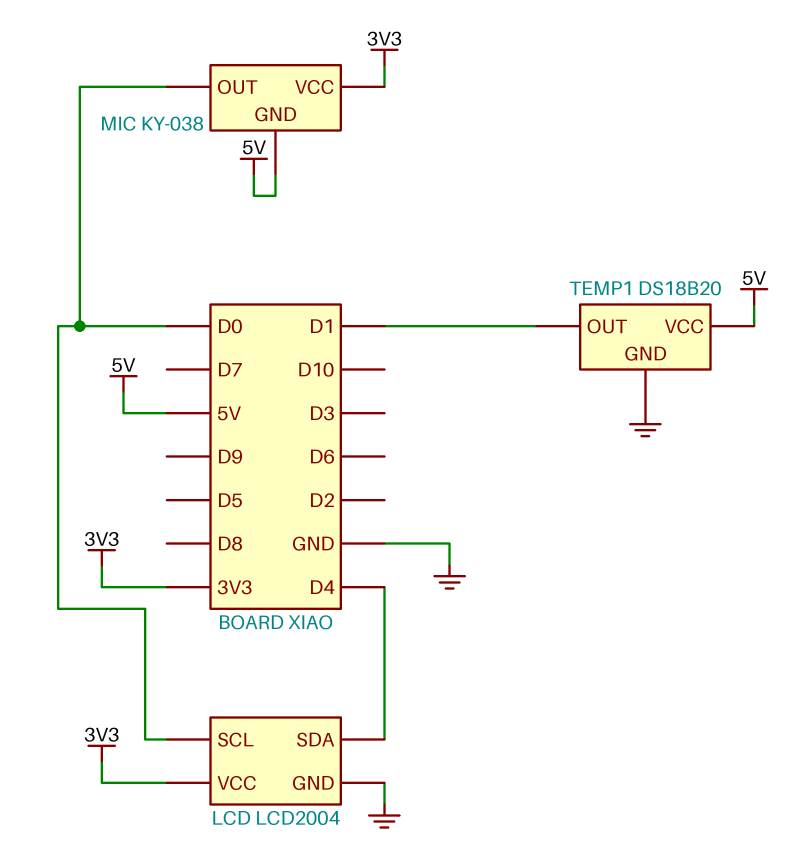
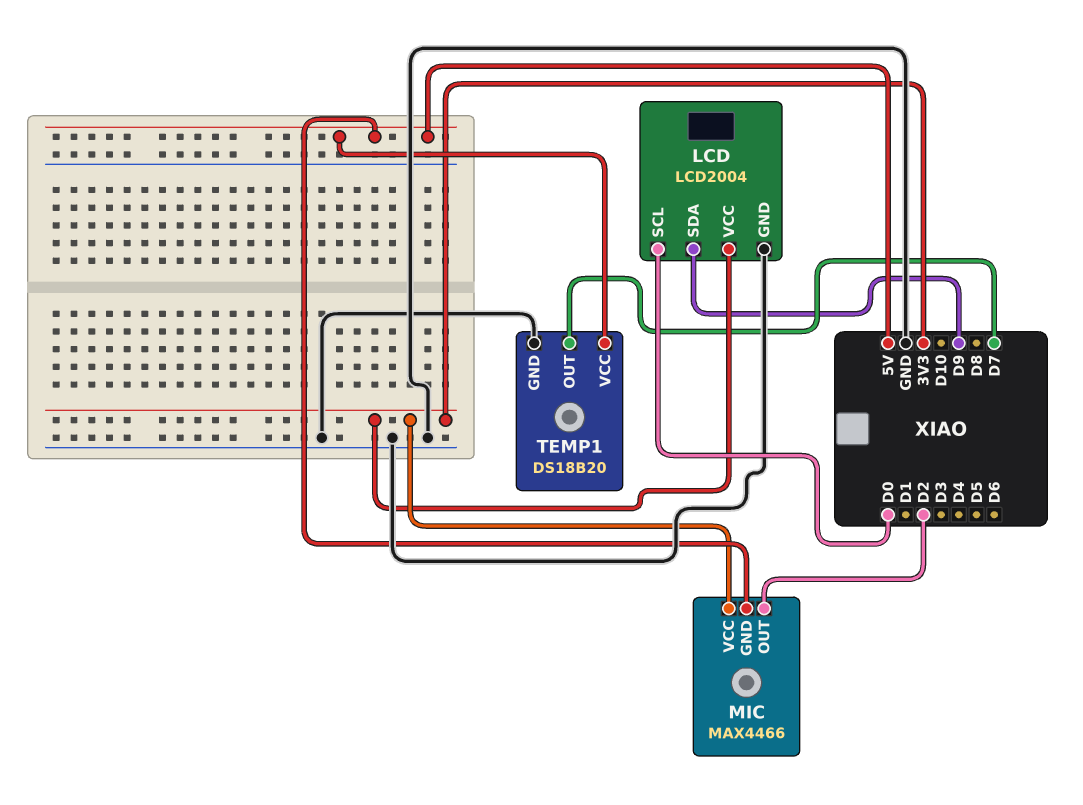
LCD pin SDA: D4 -> D9
MIC: KY-038 -> MAX4466
MIC pin OUT: D0 -> D2
TEMP1 pin OUT: D1 -> D7

